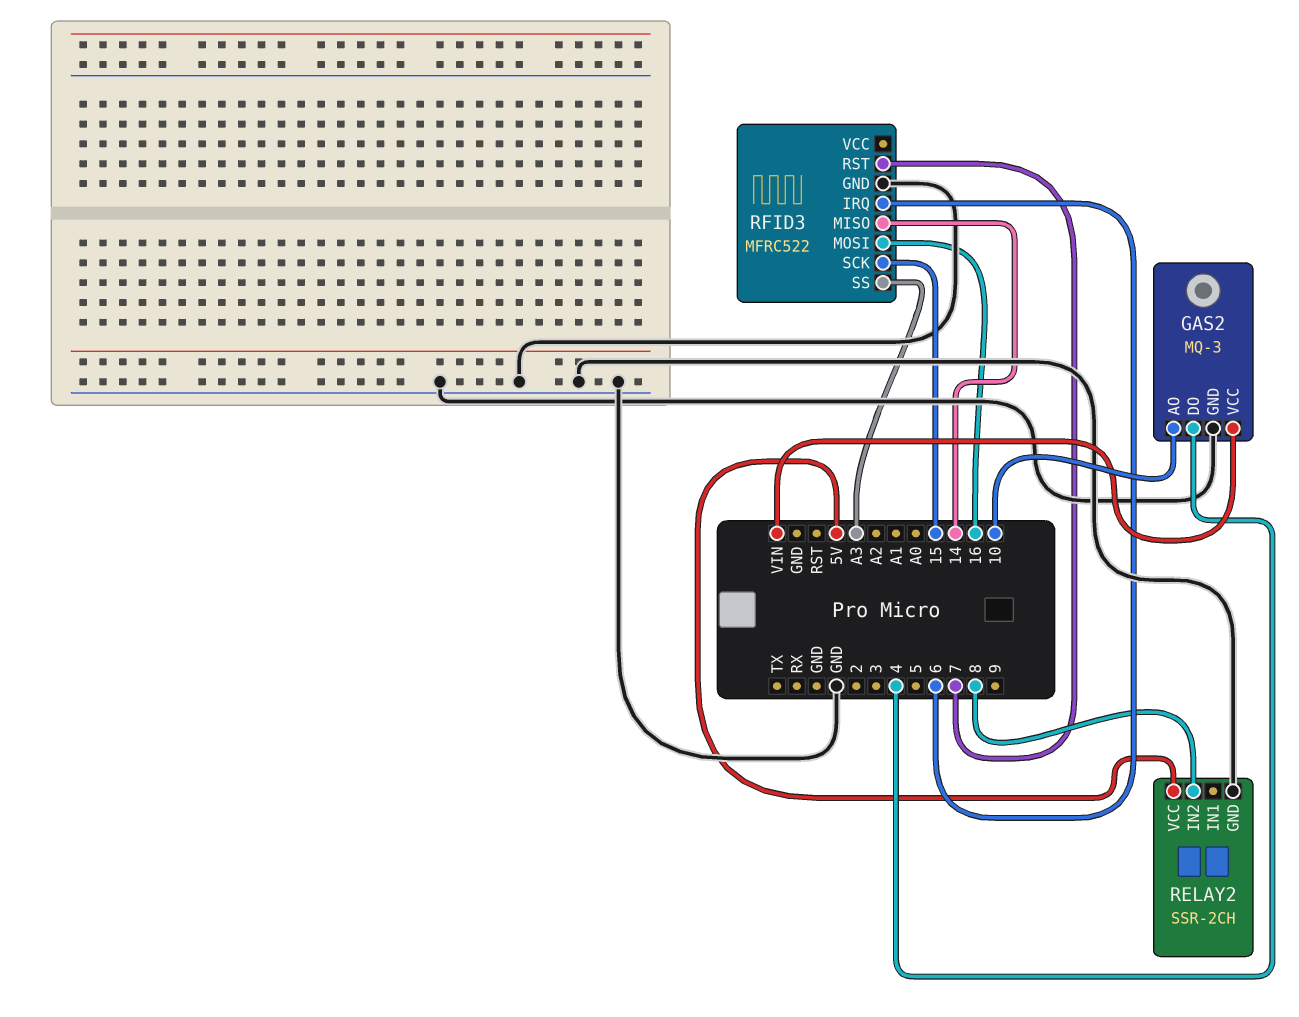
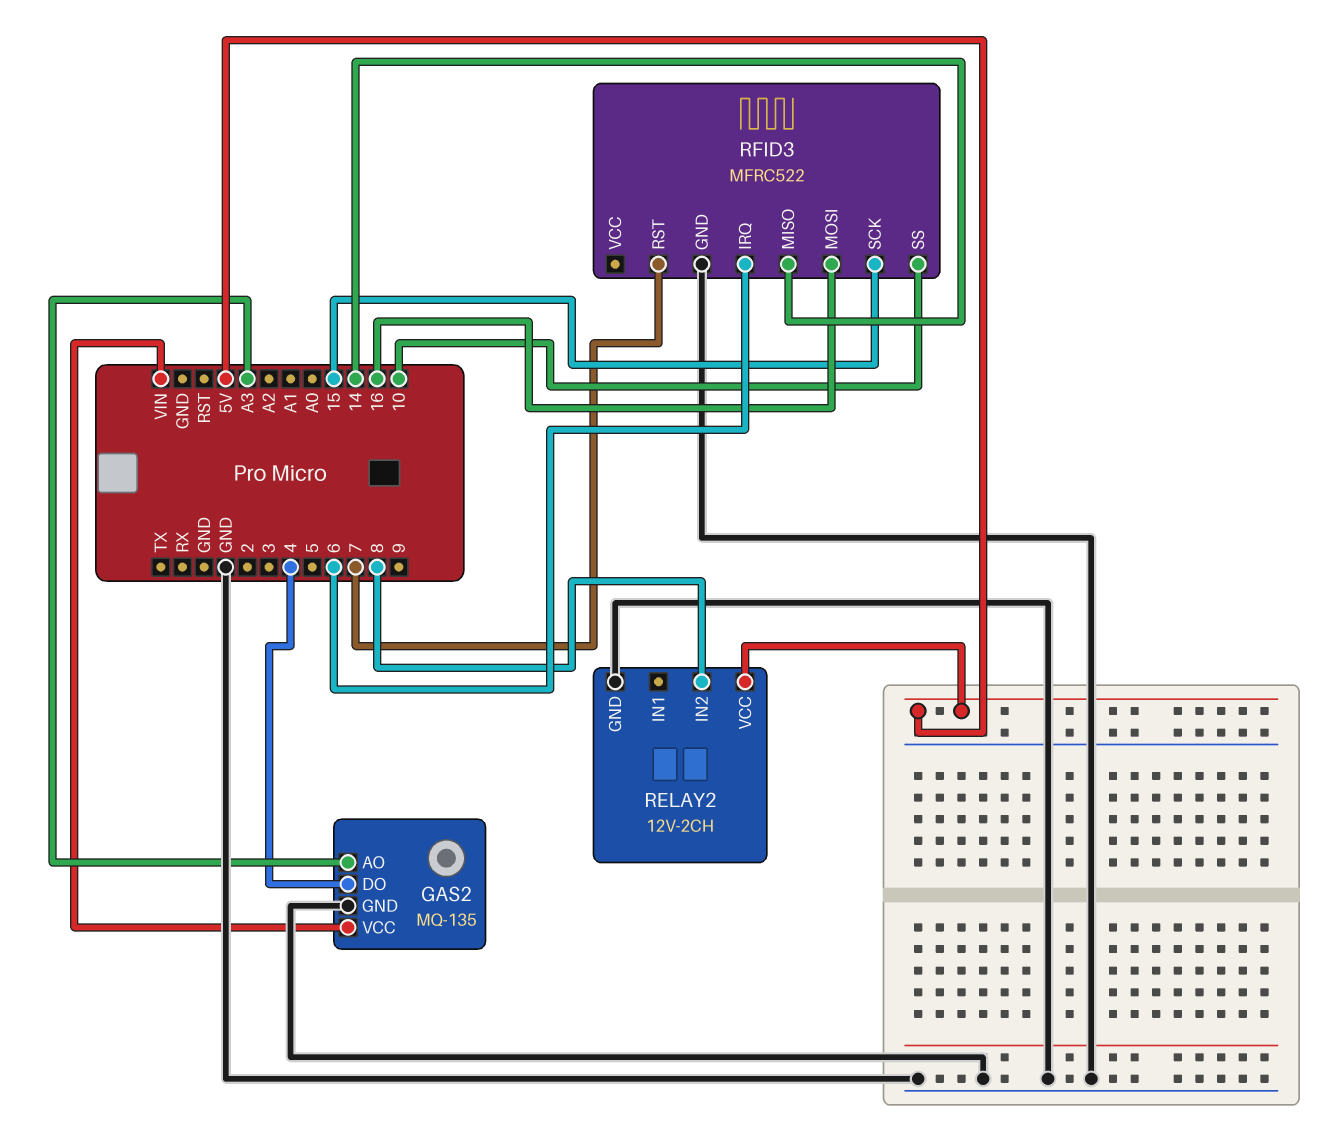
GAS2: MQ-3 -> MQ-135
GAS2 pin AO: 10 -> A3
RELAY2: SSR-2CH -> 12V-2CH
RFID3 pin SS: A3 -> 10

